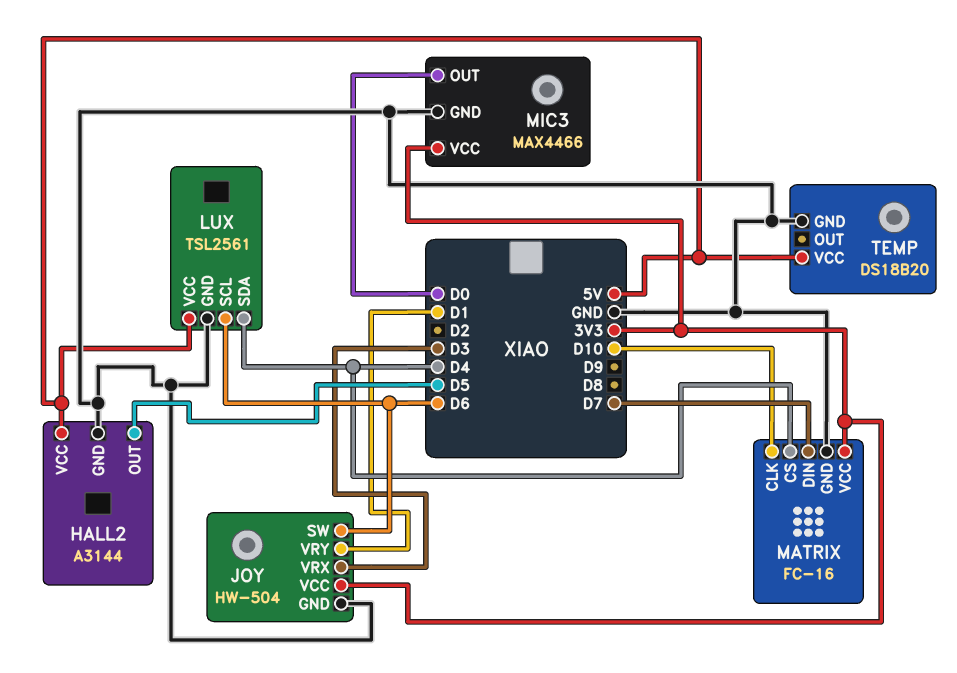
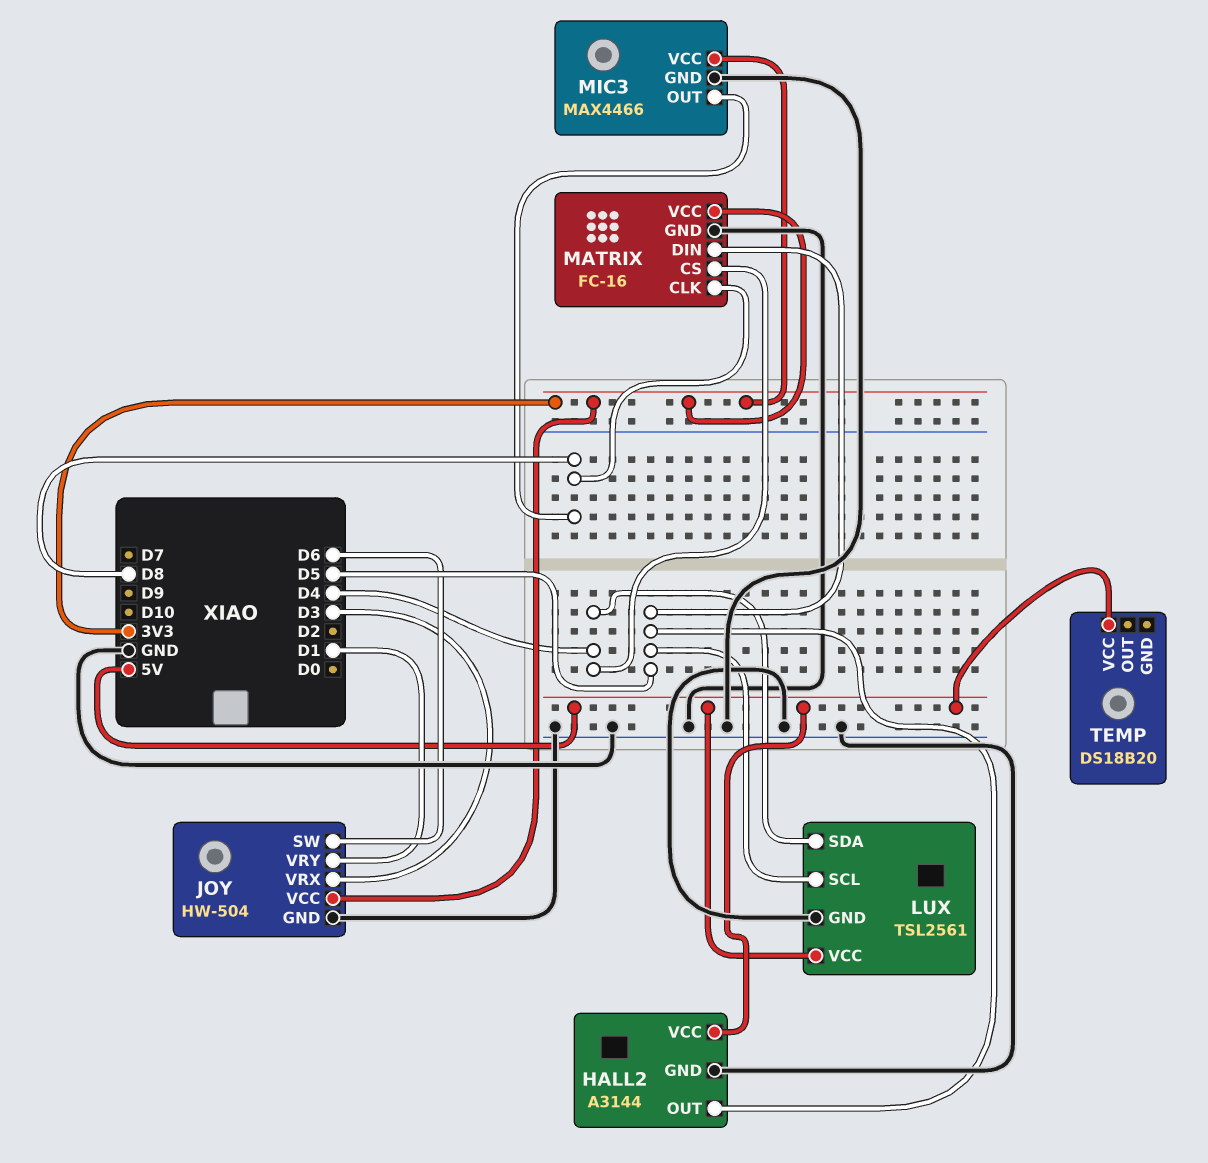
LUX pin SCL: D6 -> D5
MATRIX pin CLK: D10 -> D8
MATRIX pin DIN: D7 -> D5
MIC3 pin OUT: D0 -> D8
TEMP pin GND: GND -> none

